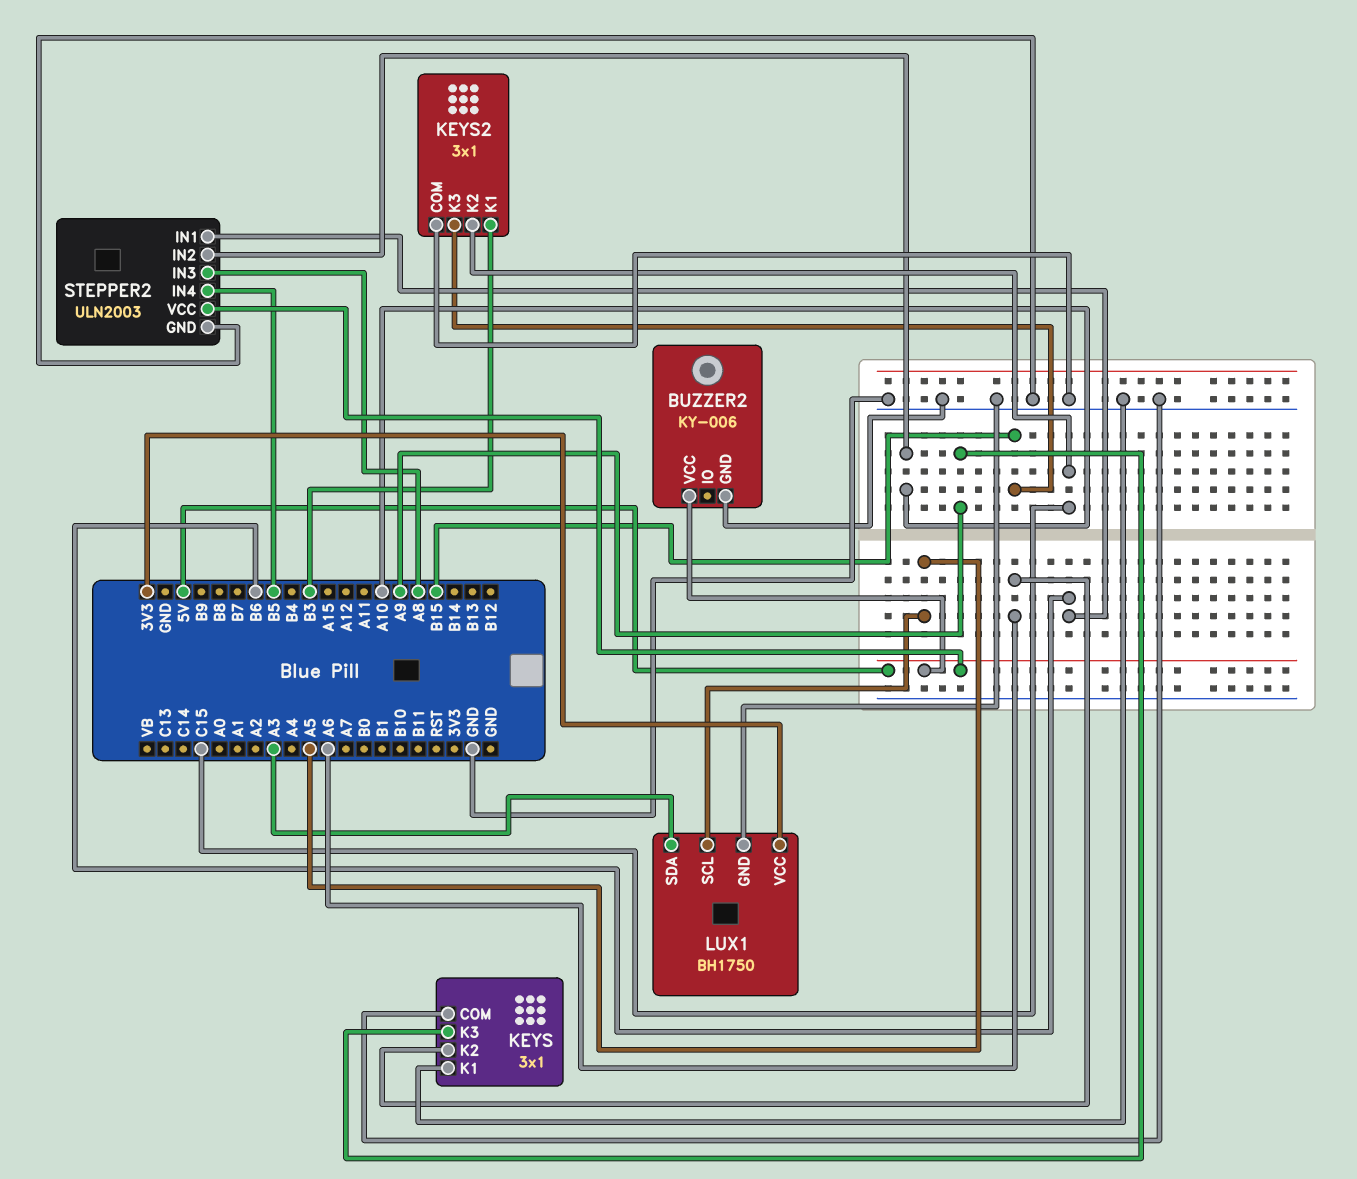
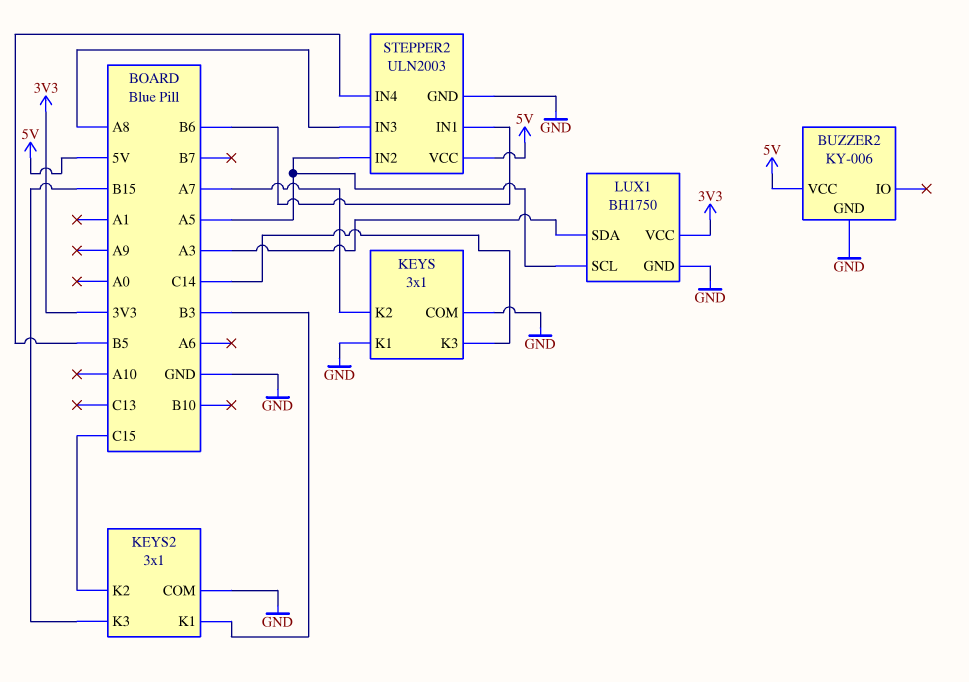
KEYS pin K2: A6 -> A7
KEYS pin K3: A9 -> C14
STEPPER2 pin IN2: A10 -> A5

